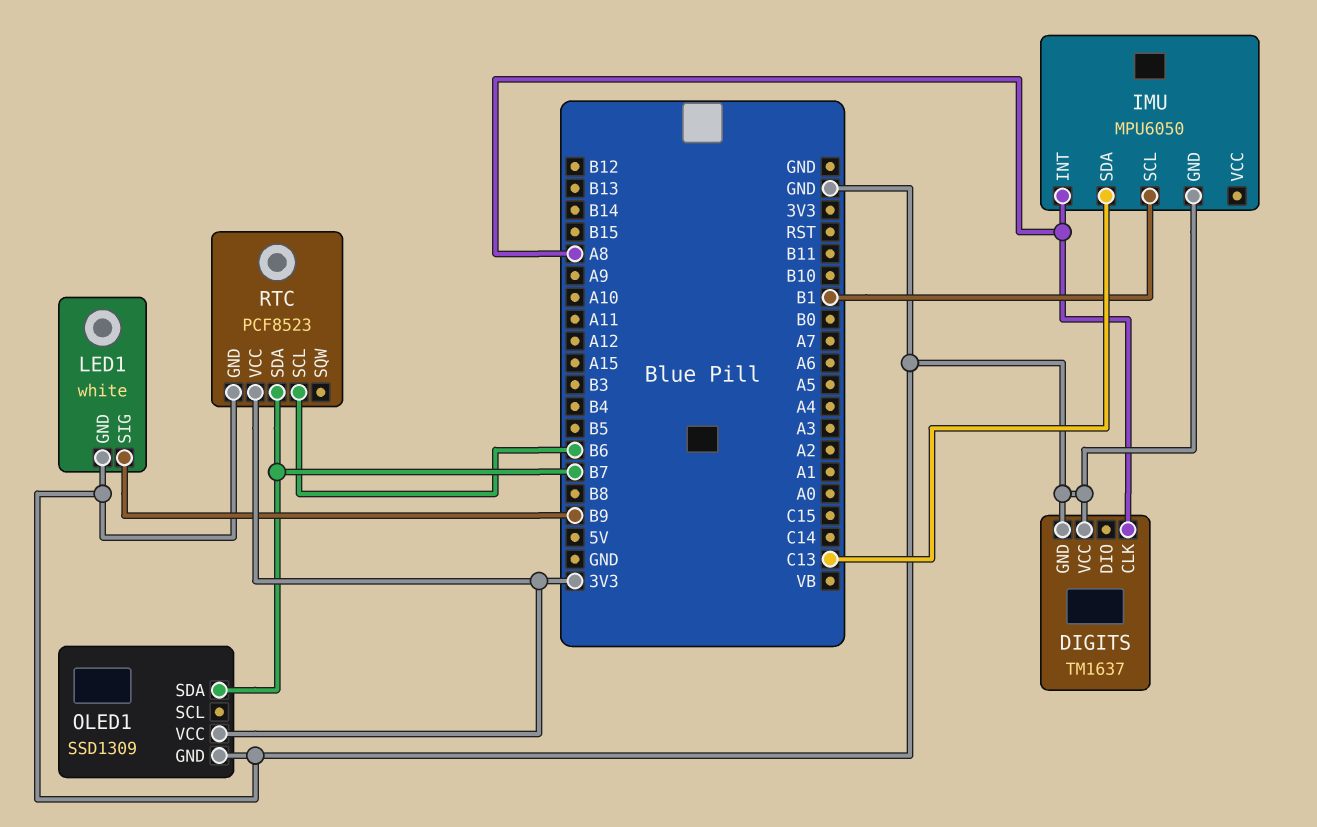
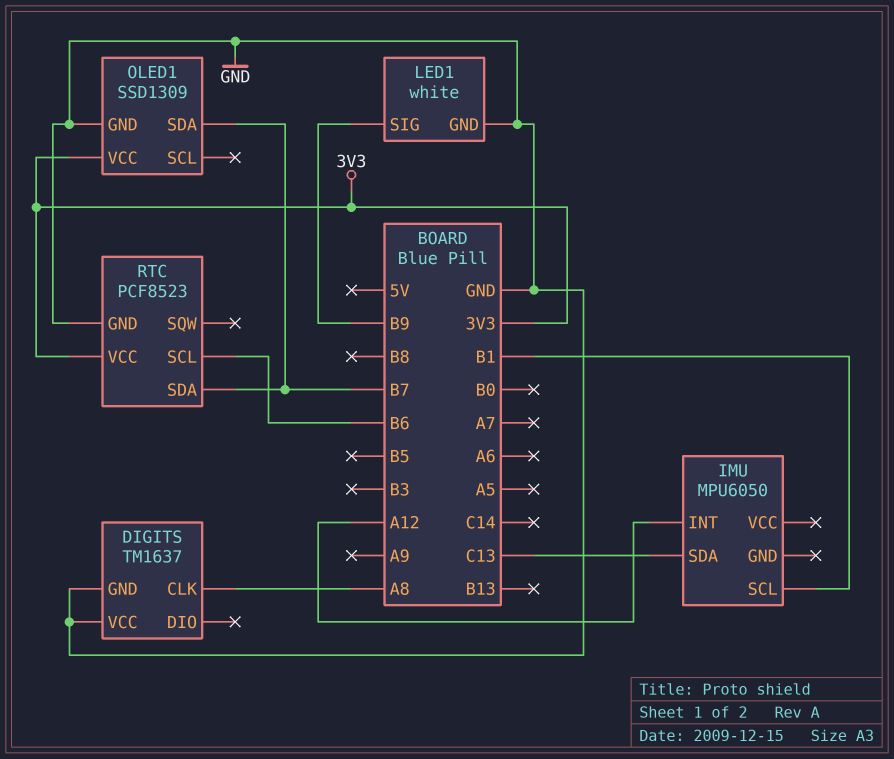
IMU pin GND: GND -> none
IMU pin INT: A8 -> A12

